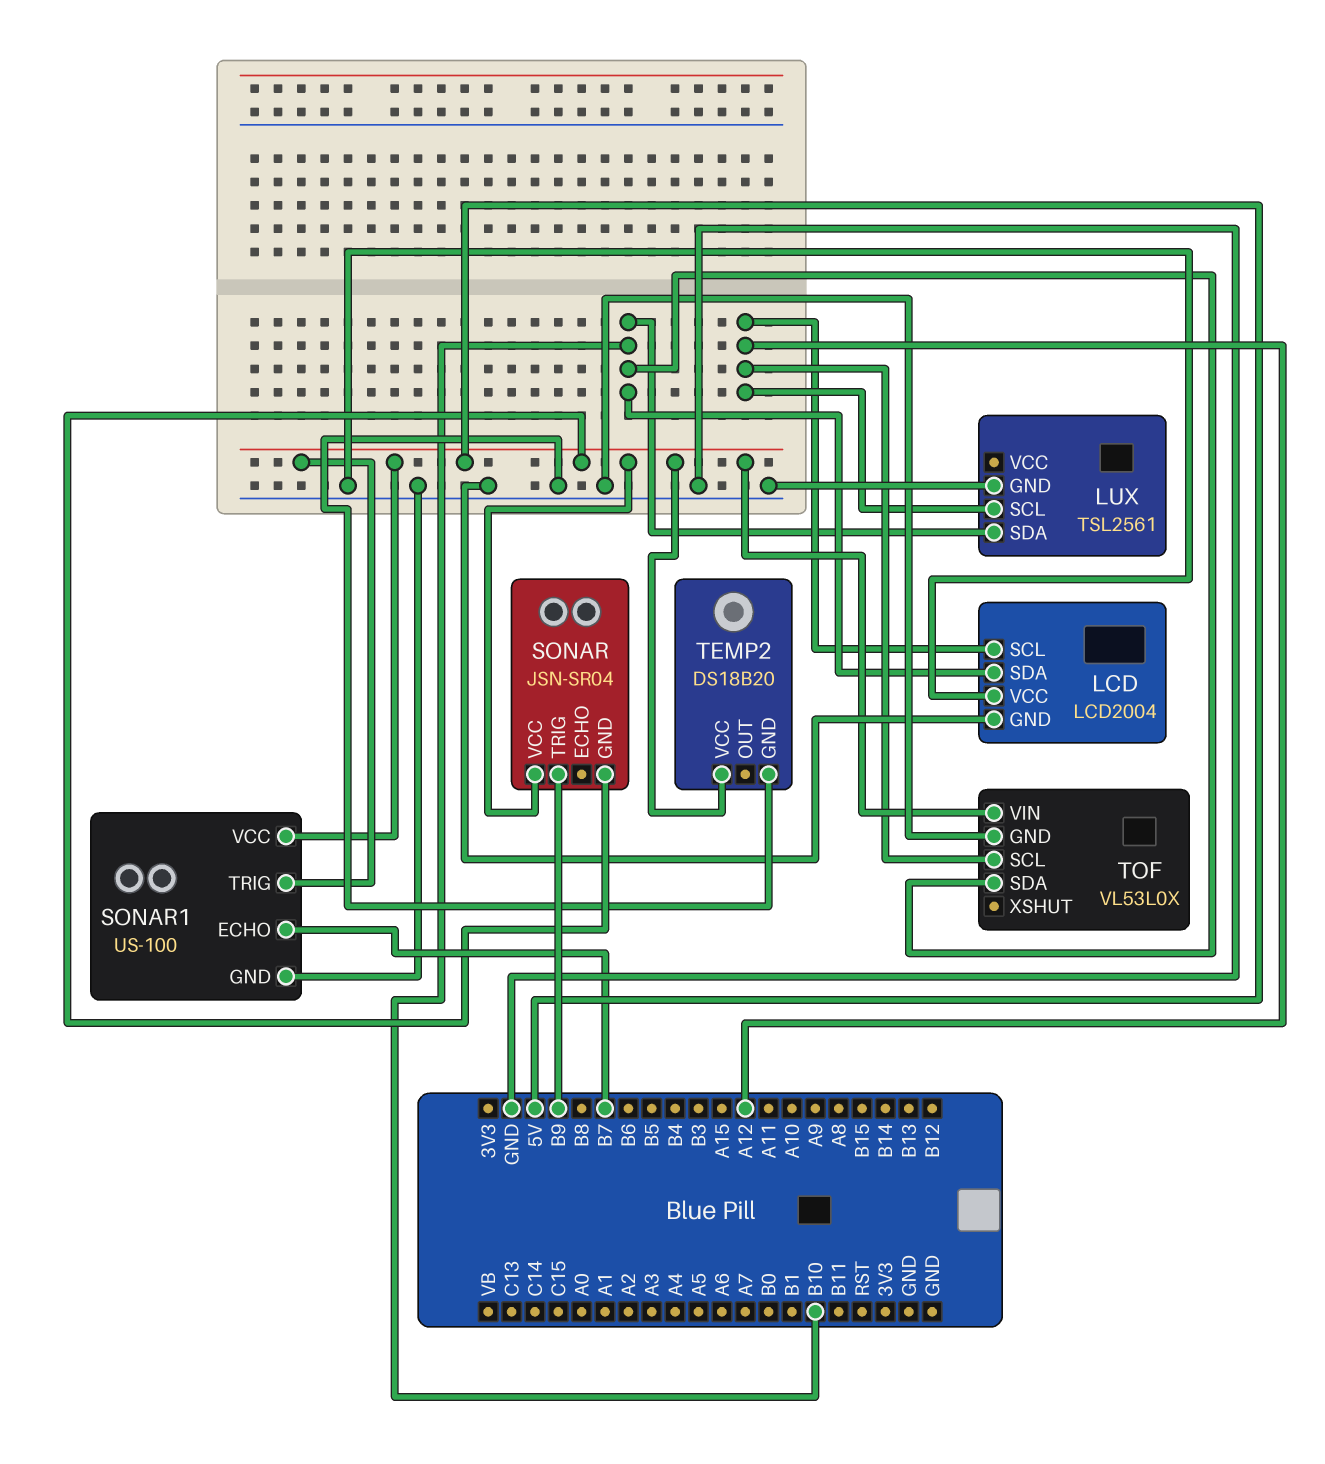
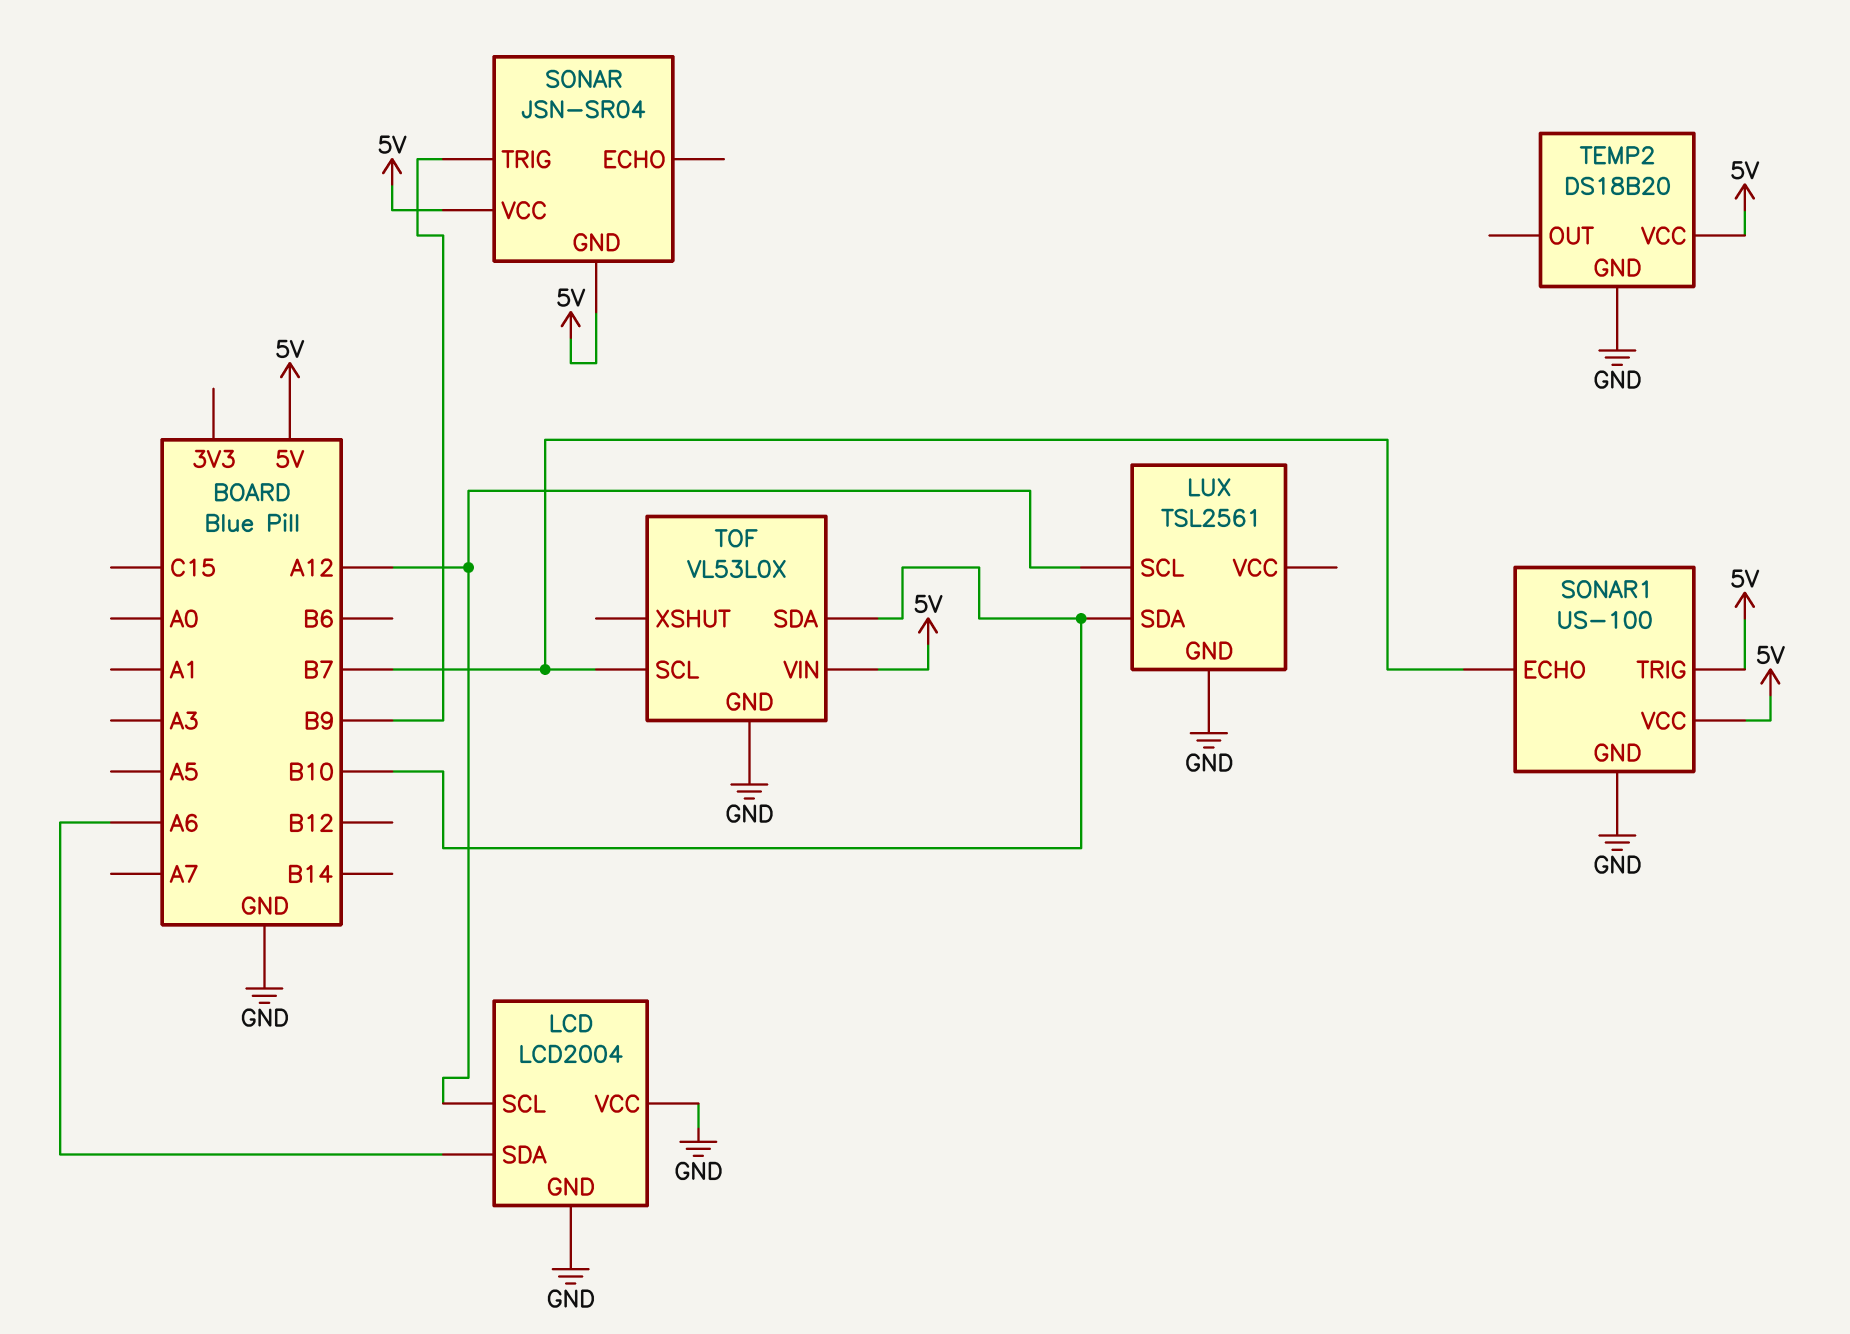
LCD pin SDA: B10 -> A6
TOF pin SCL: A12 -> B7

